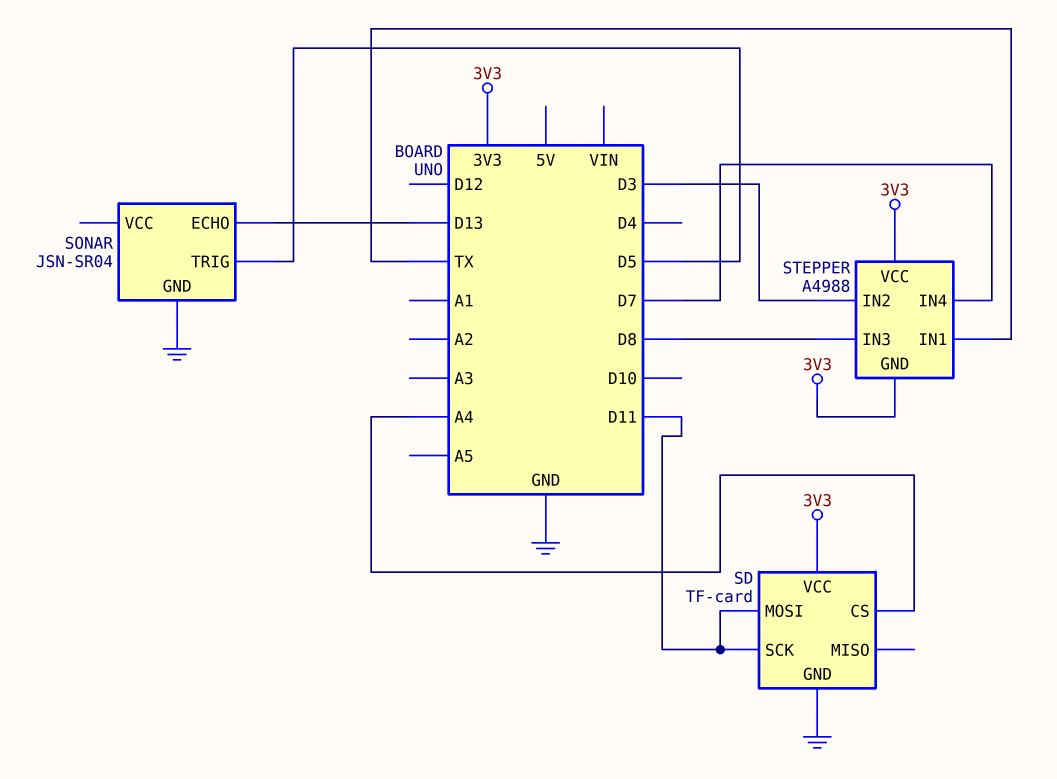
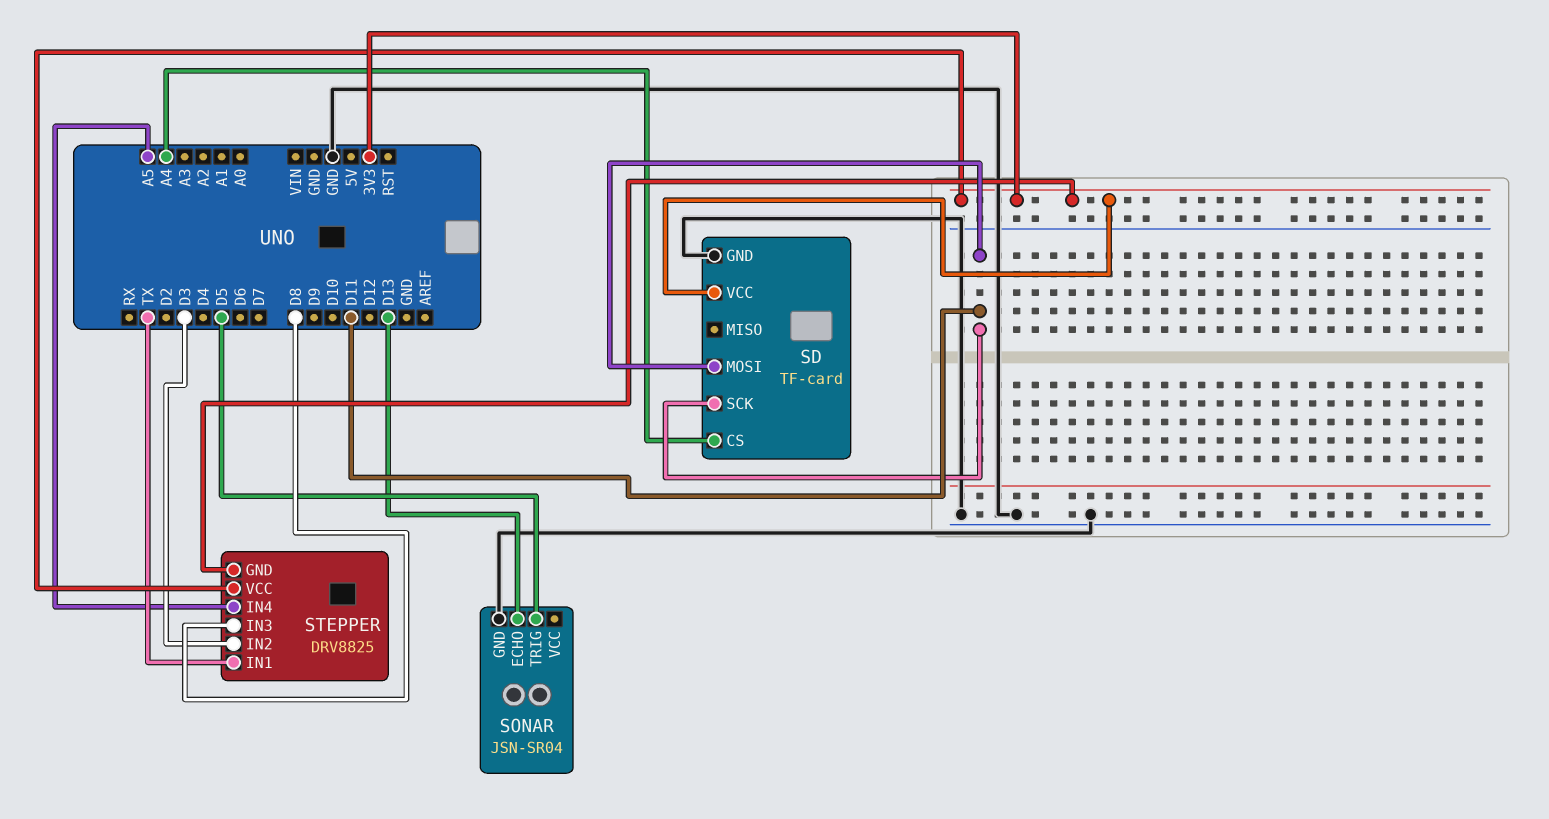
STEPPER: A4988 -> DRV8825
STEPPER pin IN4: D7 -> A5

